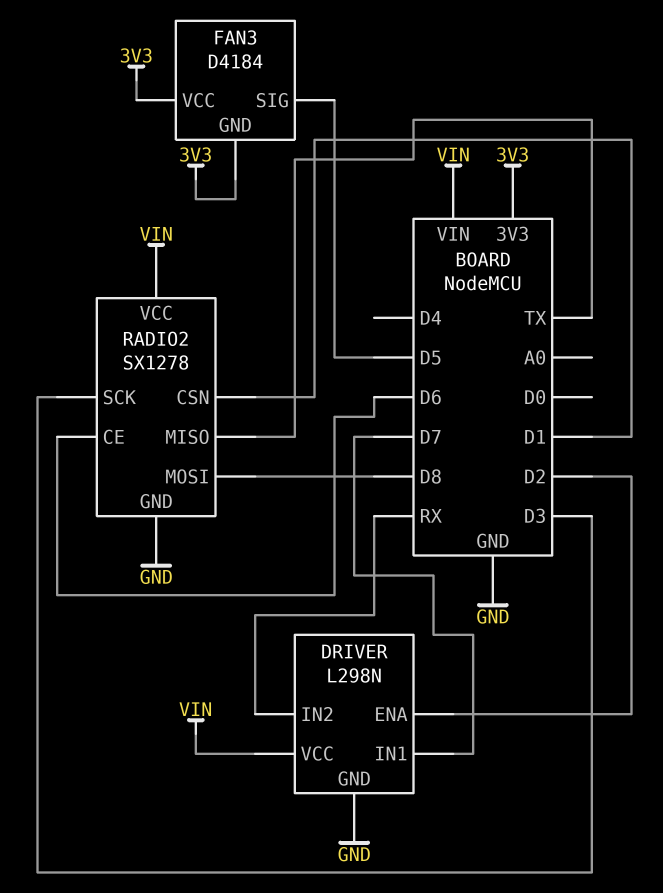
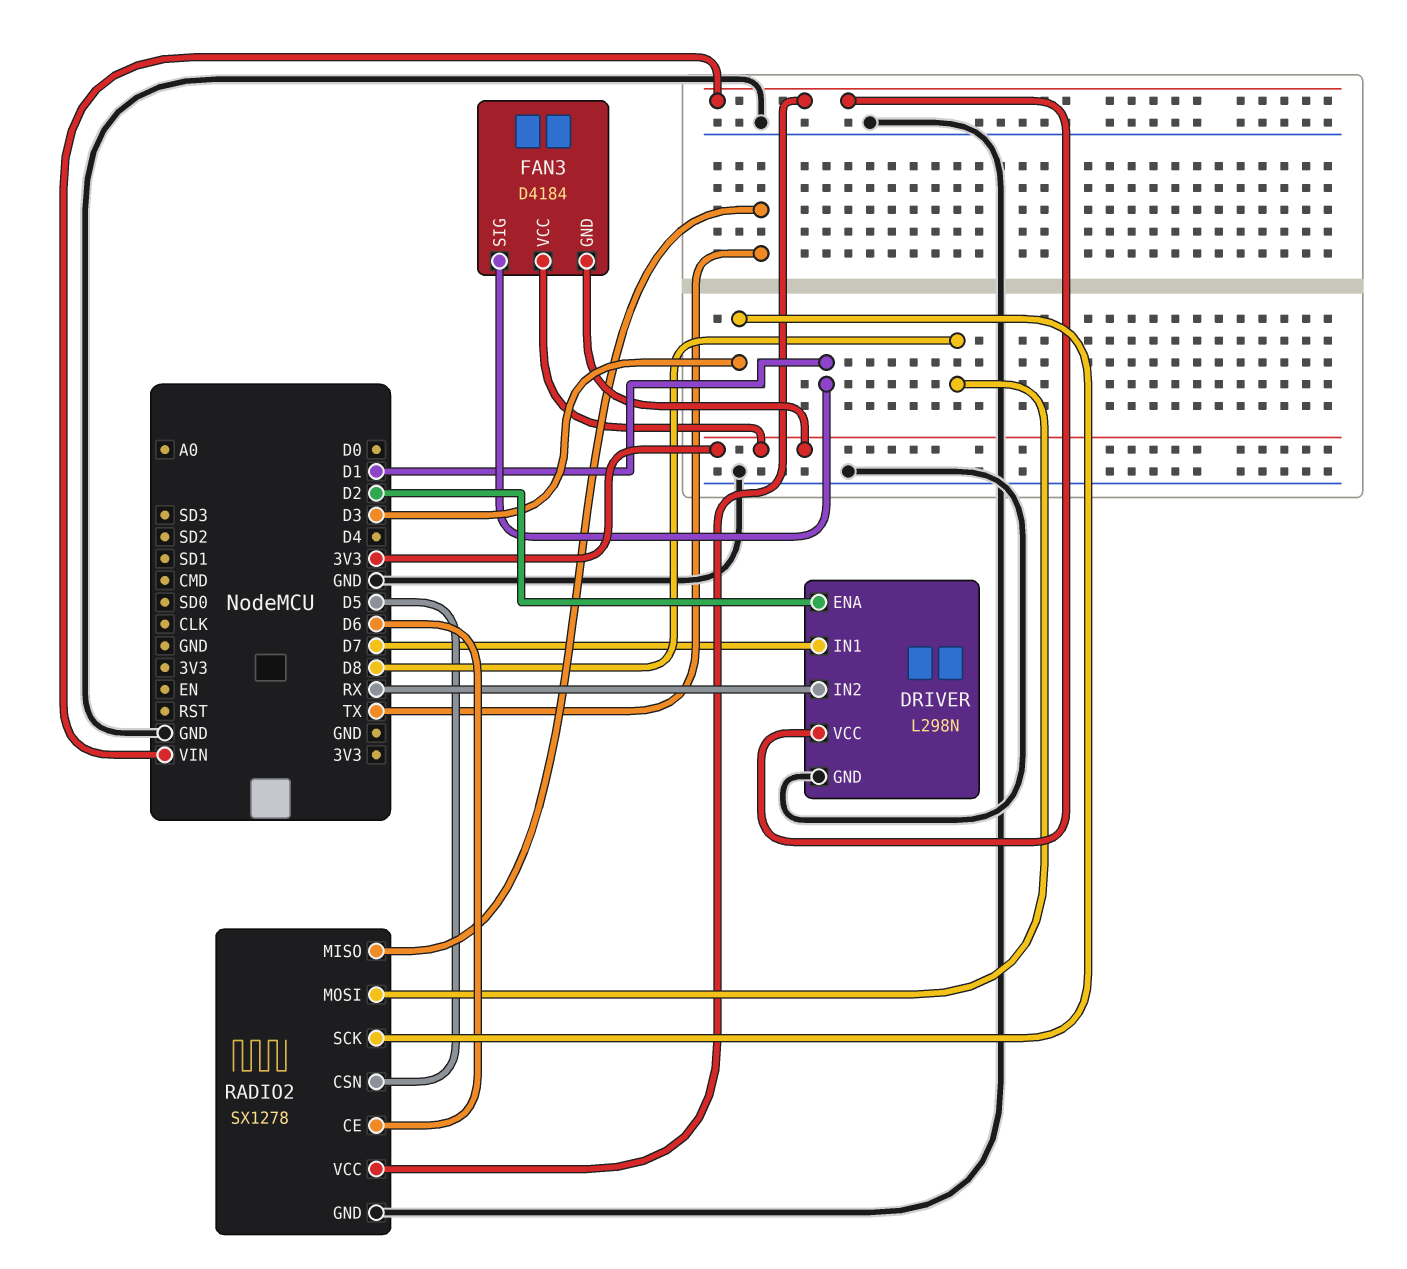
FAN3 pin SIG: D5 -> D1
RADIO2 pin CSN: D1 -> D5

